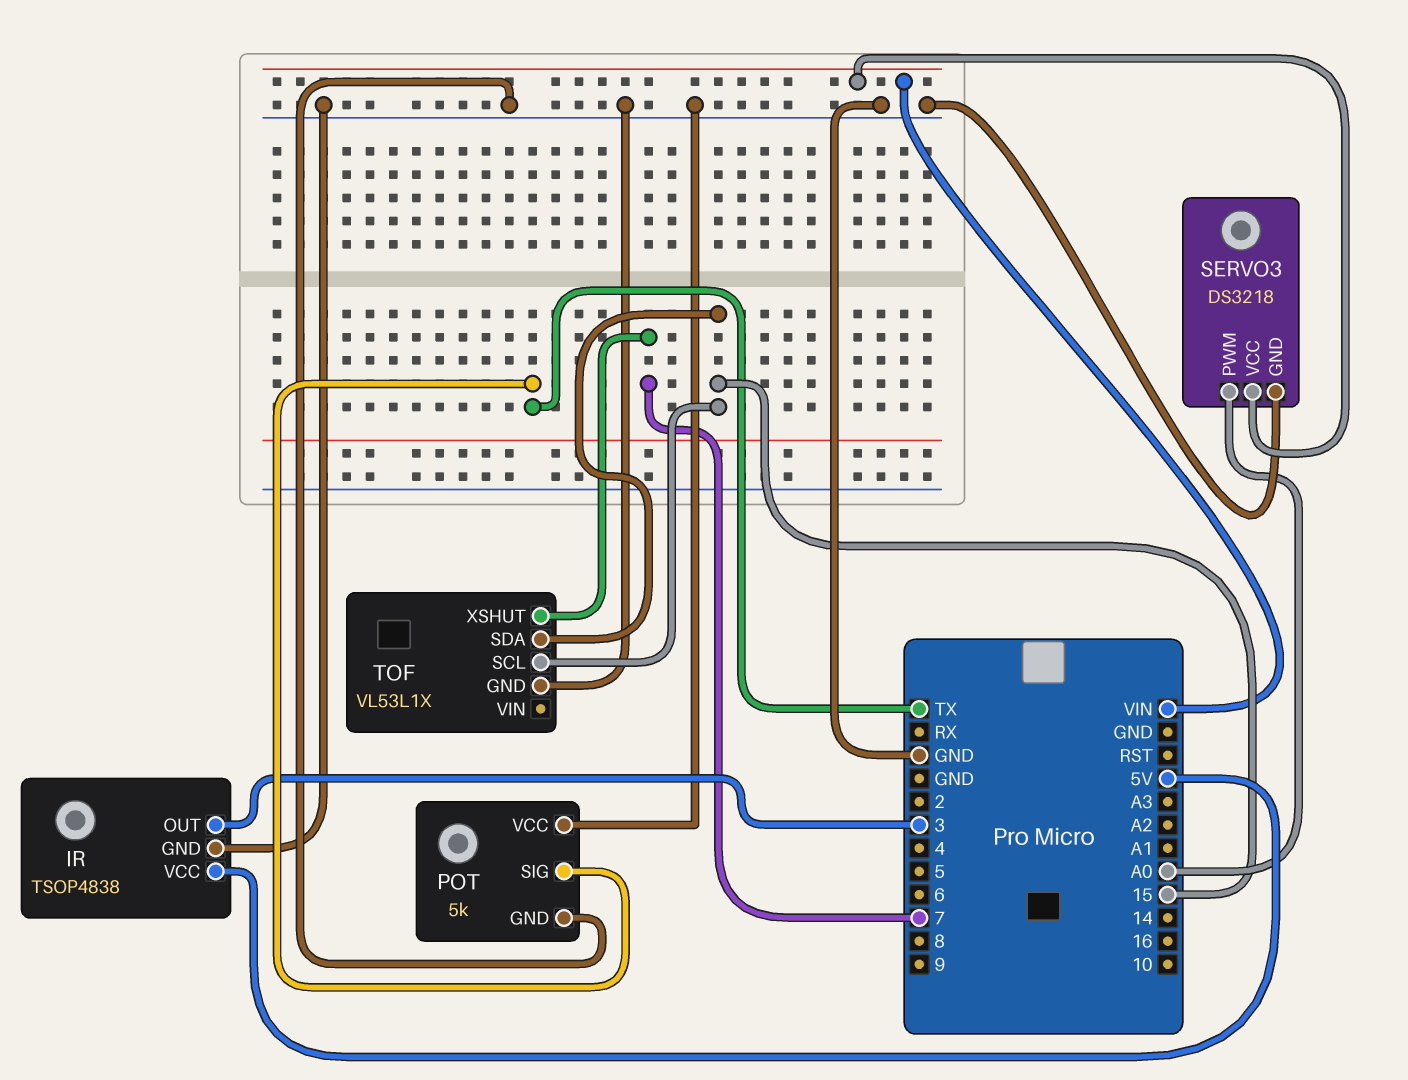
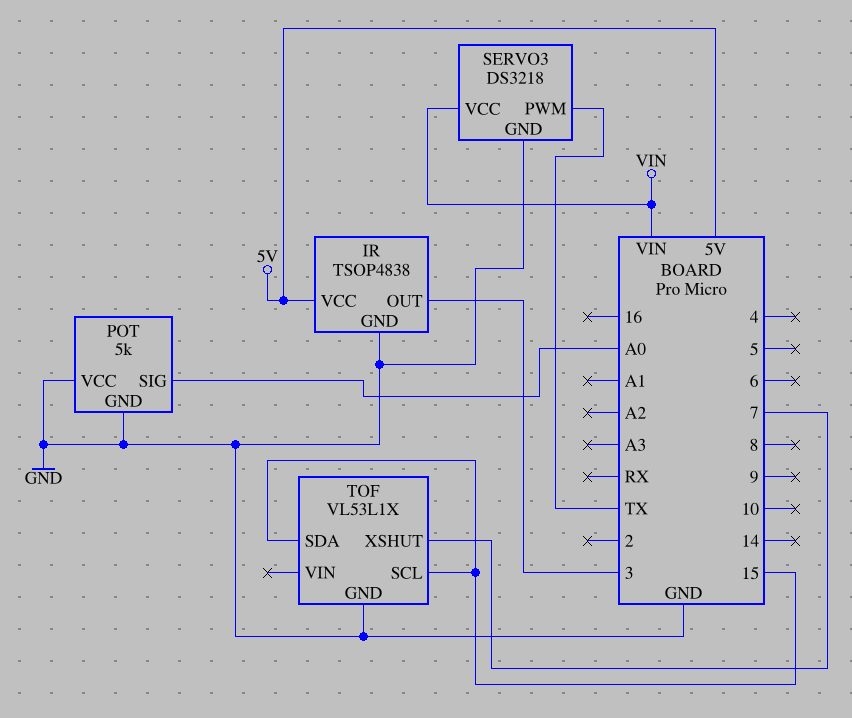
POT pin SIG: TX -> A0
SERVO3 pin PWM: A0 -> TX

